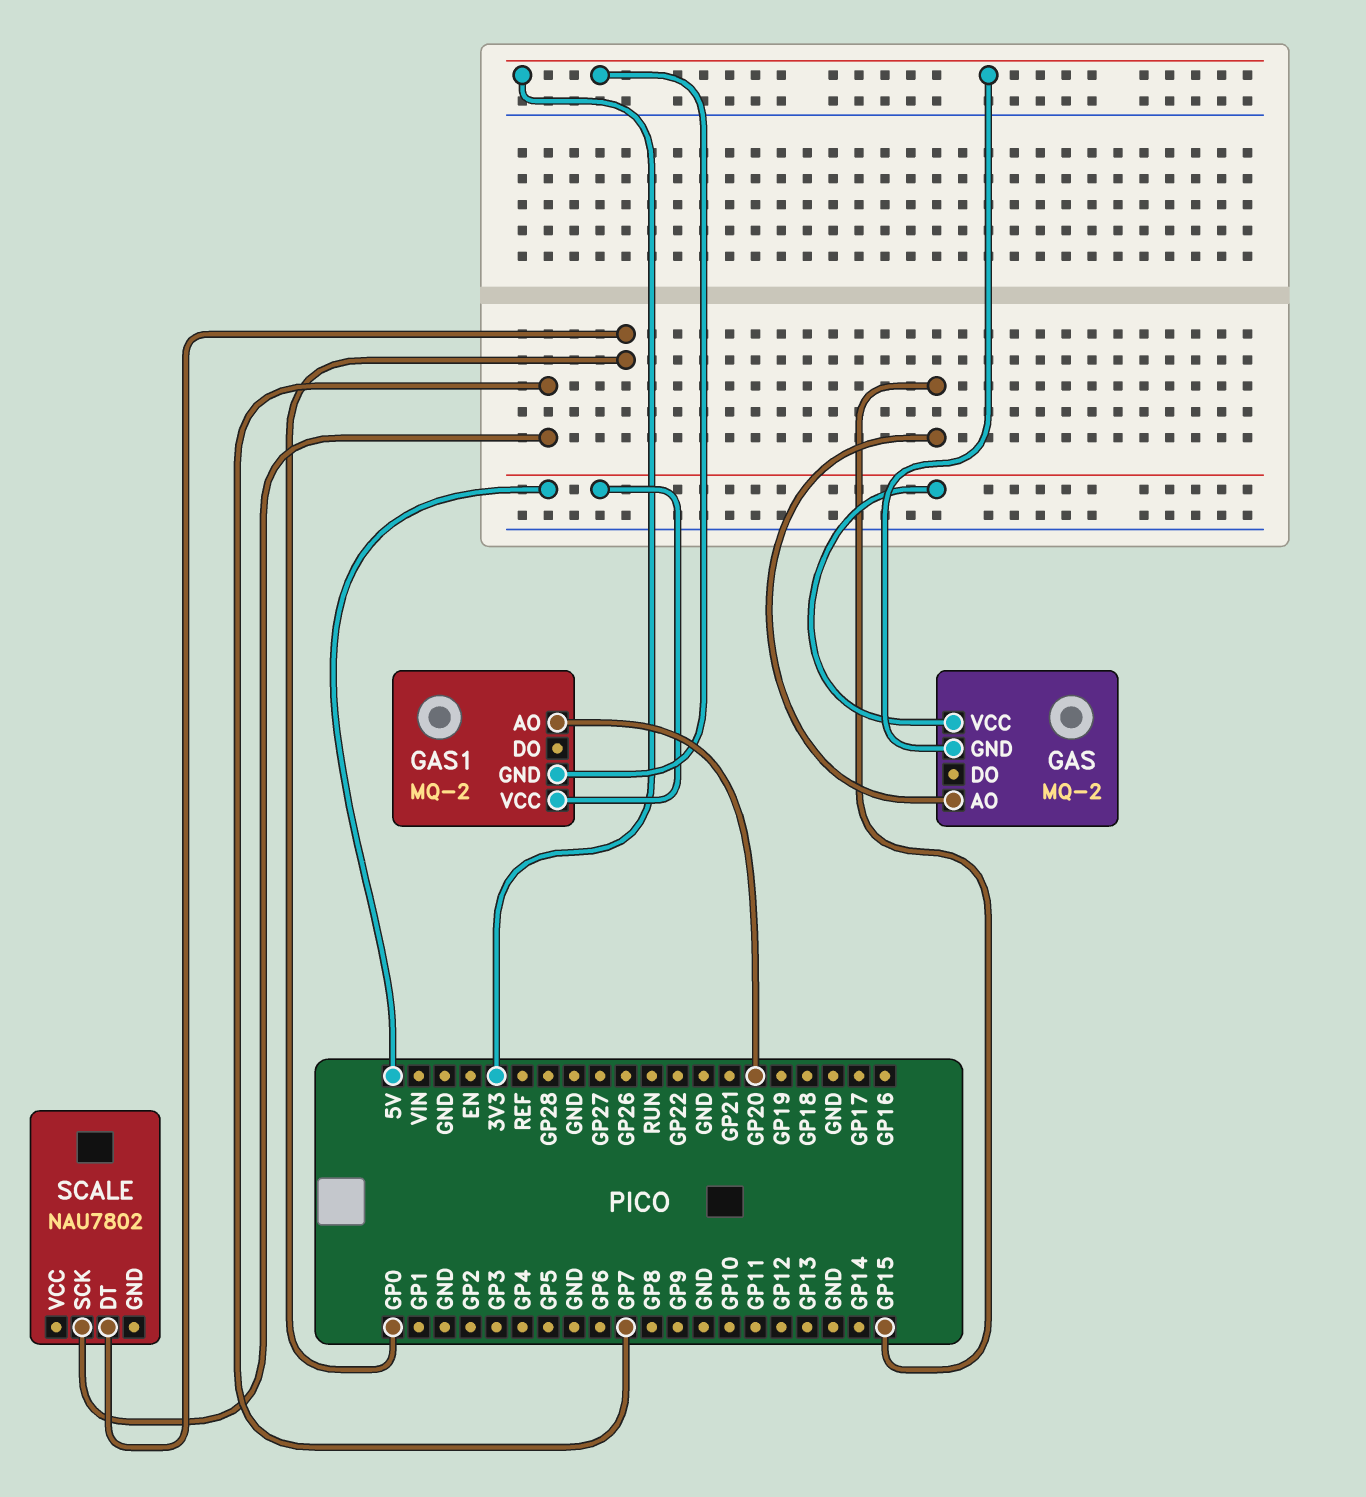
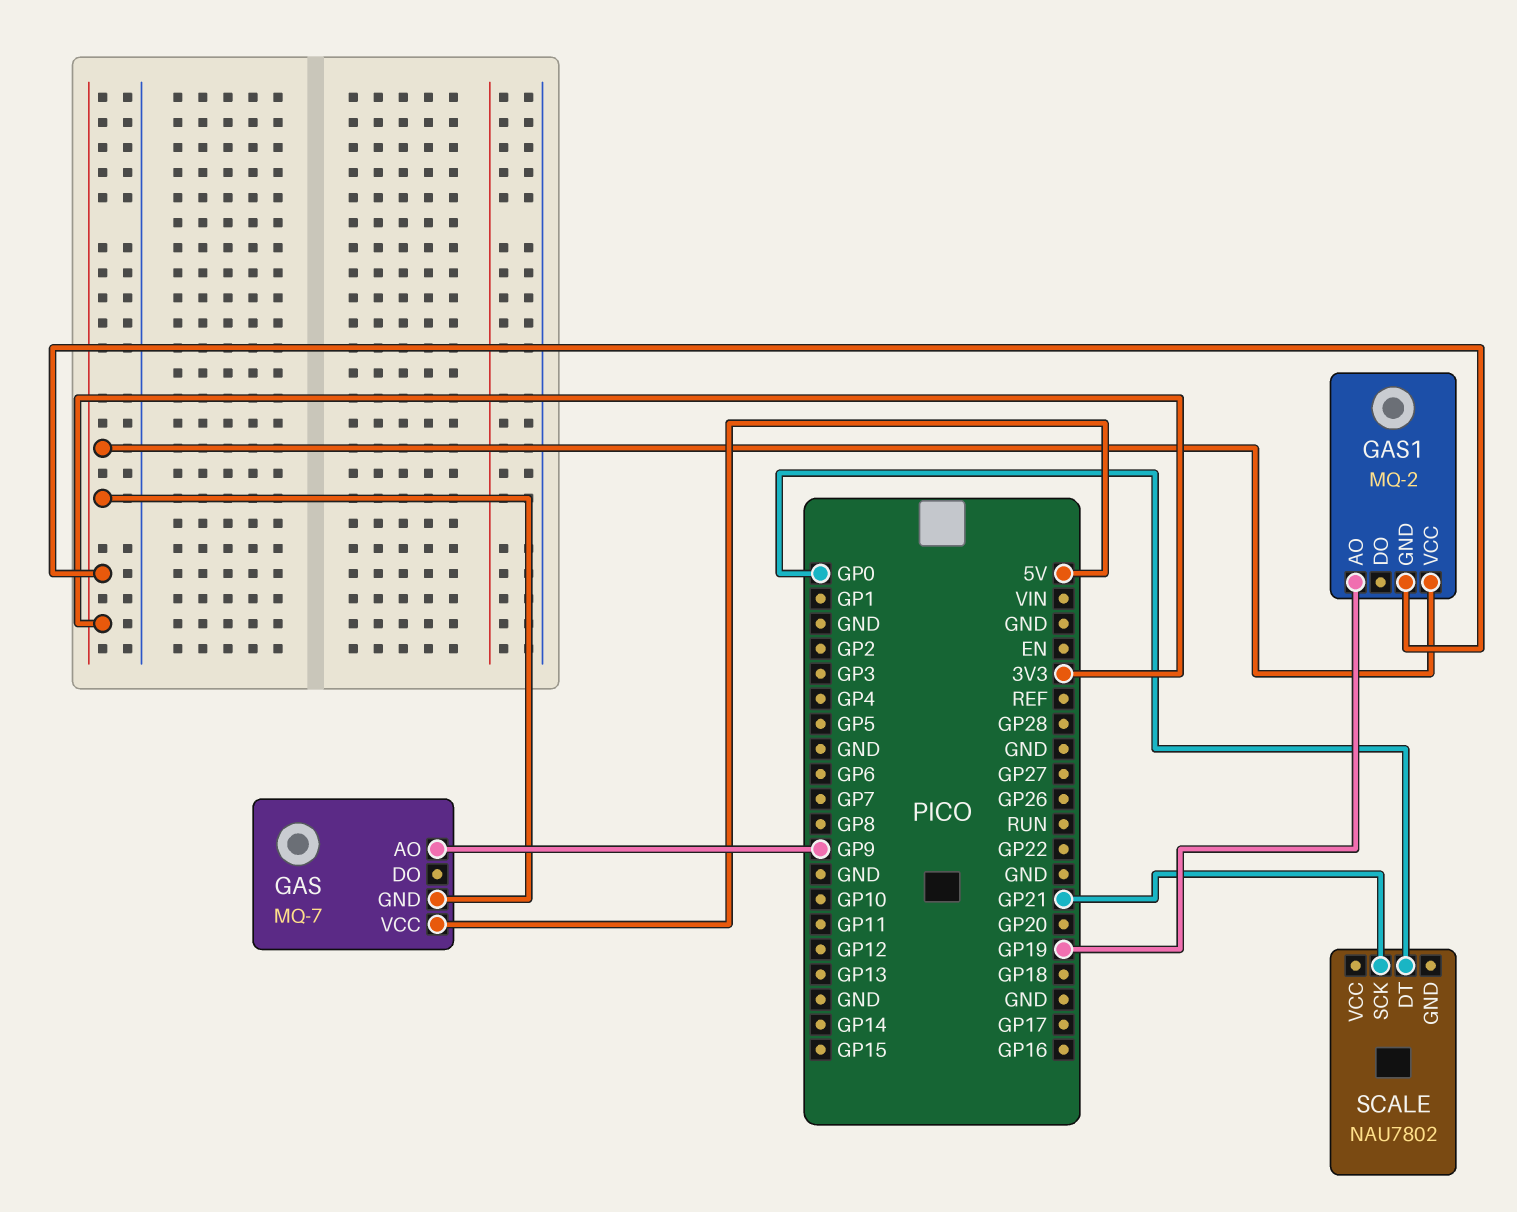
GAS: MQ-2 -> MQ-7
GAS pin AO: GP15 -> GP9
GAS1 pin AO: GP20 -> GP19
GAS1 pin VCC: 5V -> 3V3
SCALE pin SCK: GP7 -> GP21

